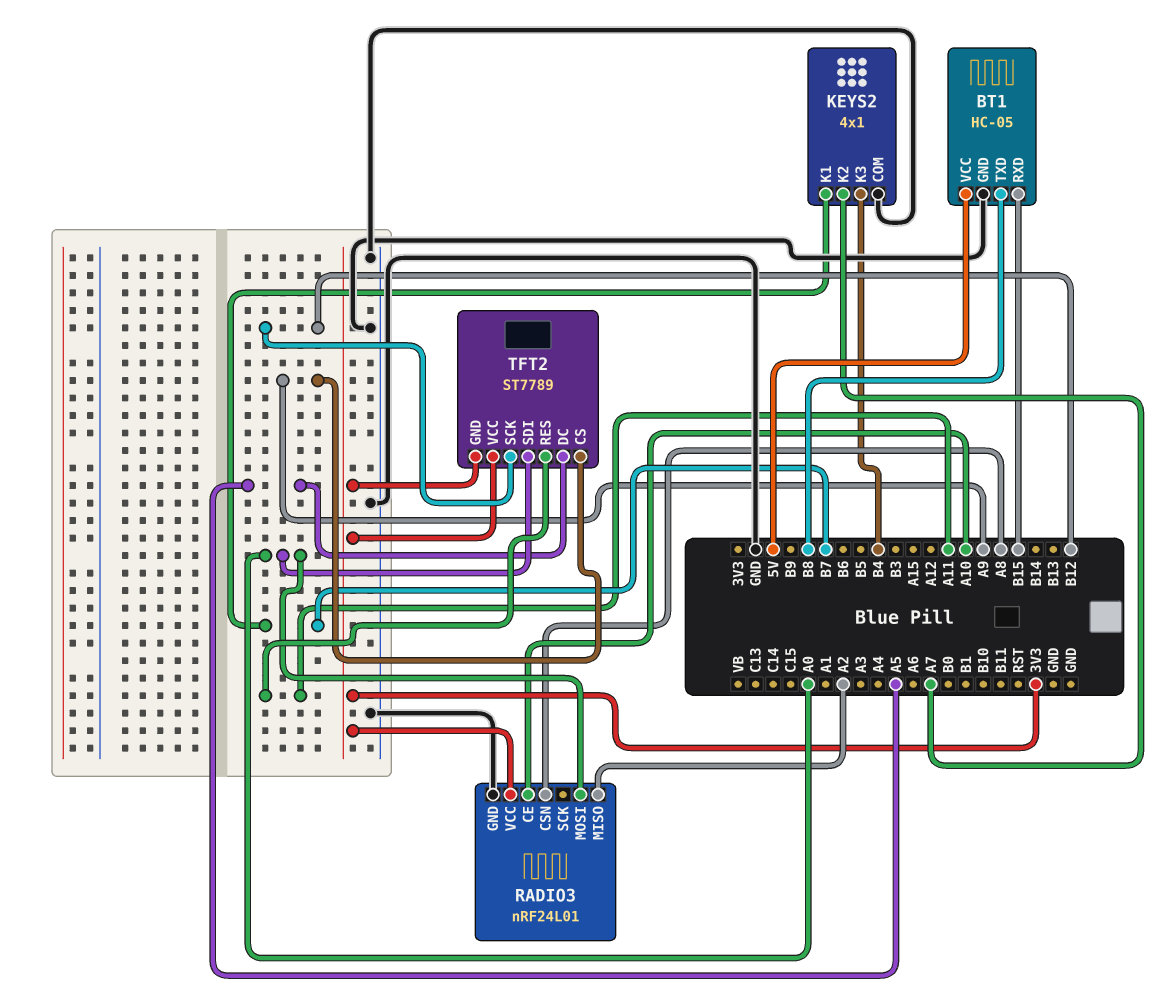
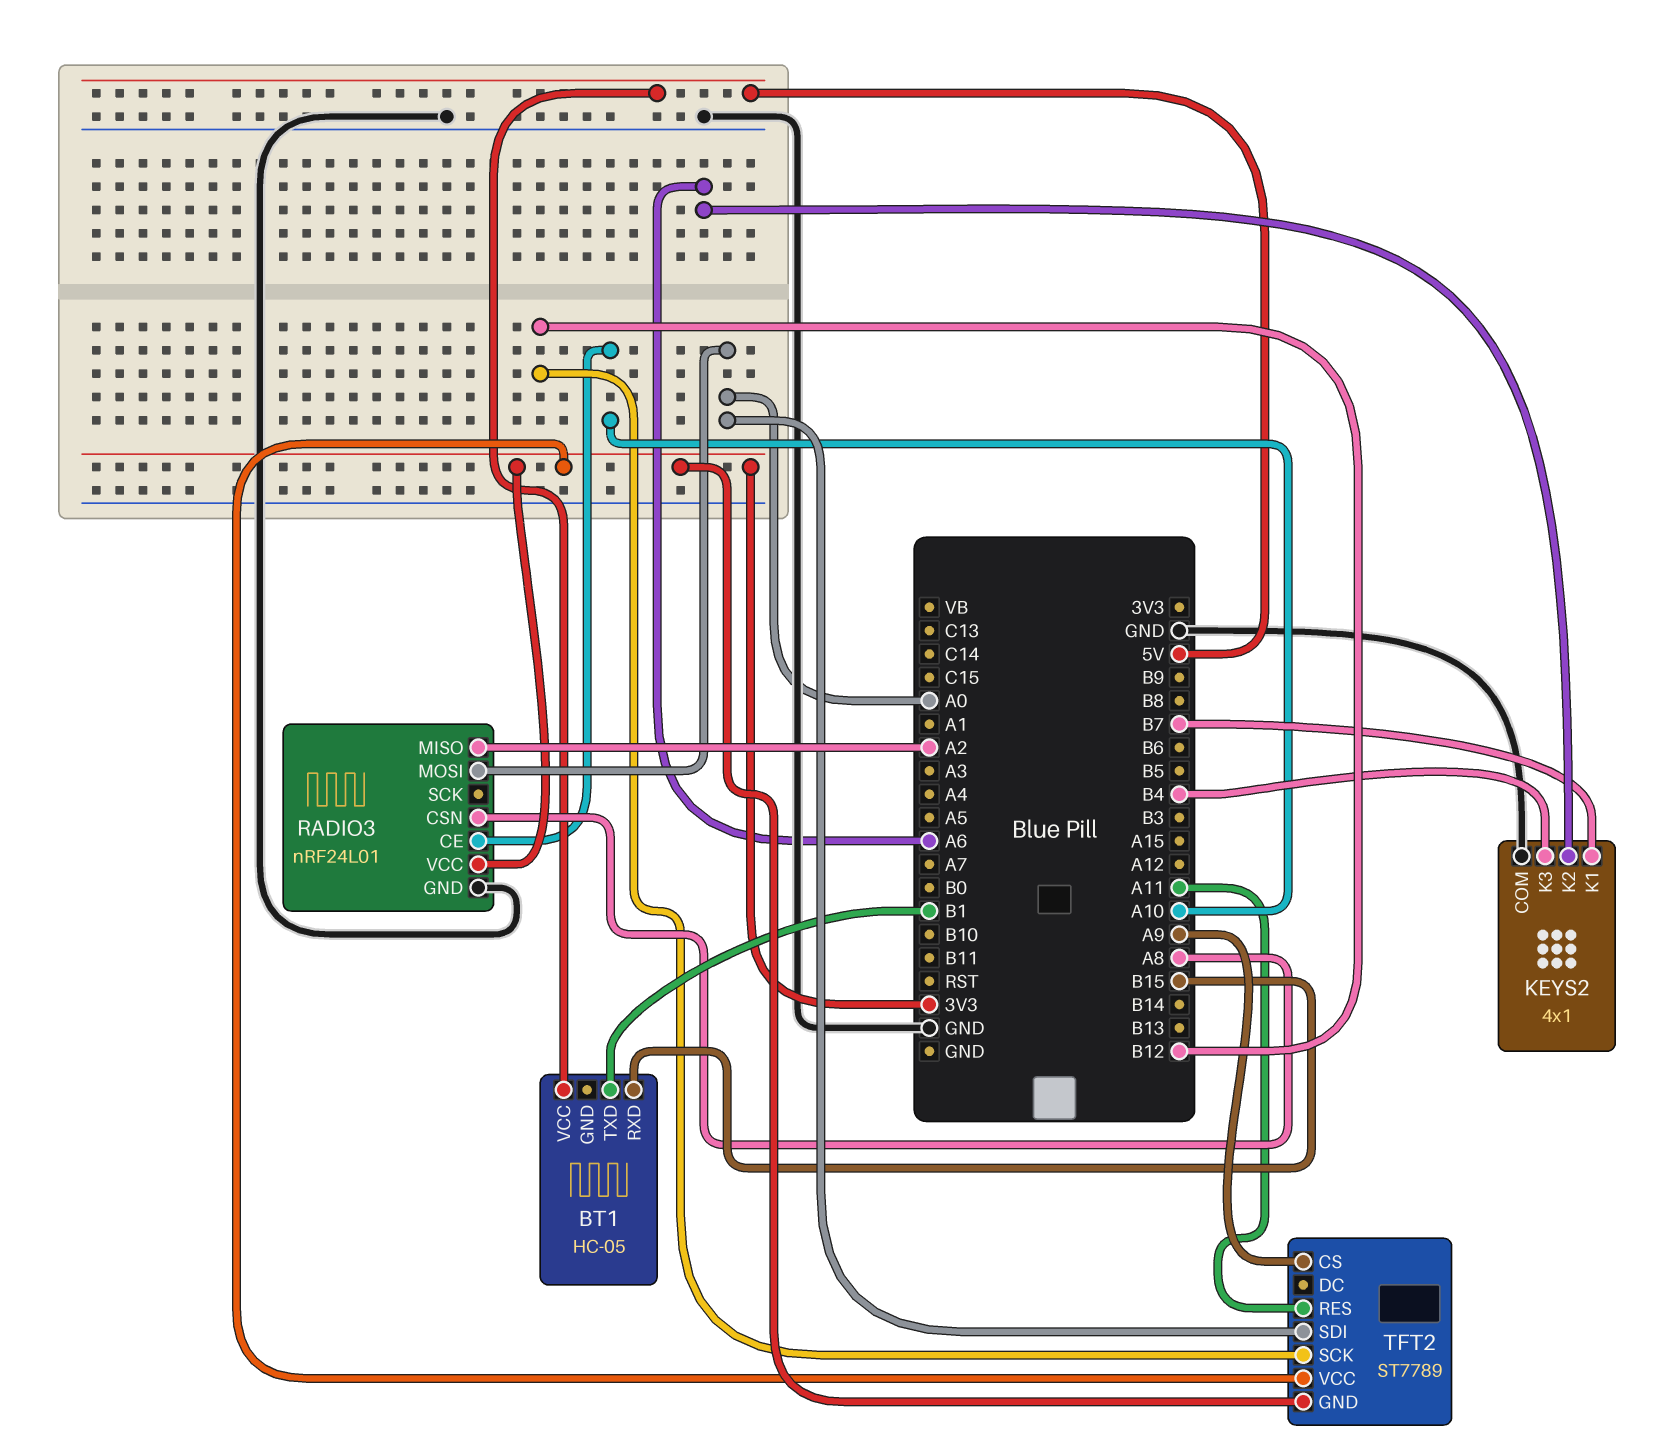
BT1 pin GND: GND -> none
BT1 pin TXD: B8 -> B1
KEYS2 pin K2: A7 -> A6
TFT2 pin DC: A5 -> none

